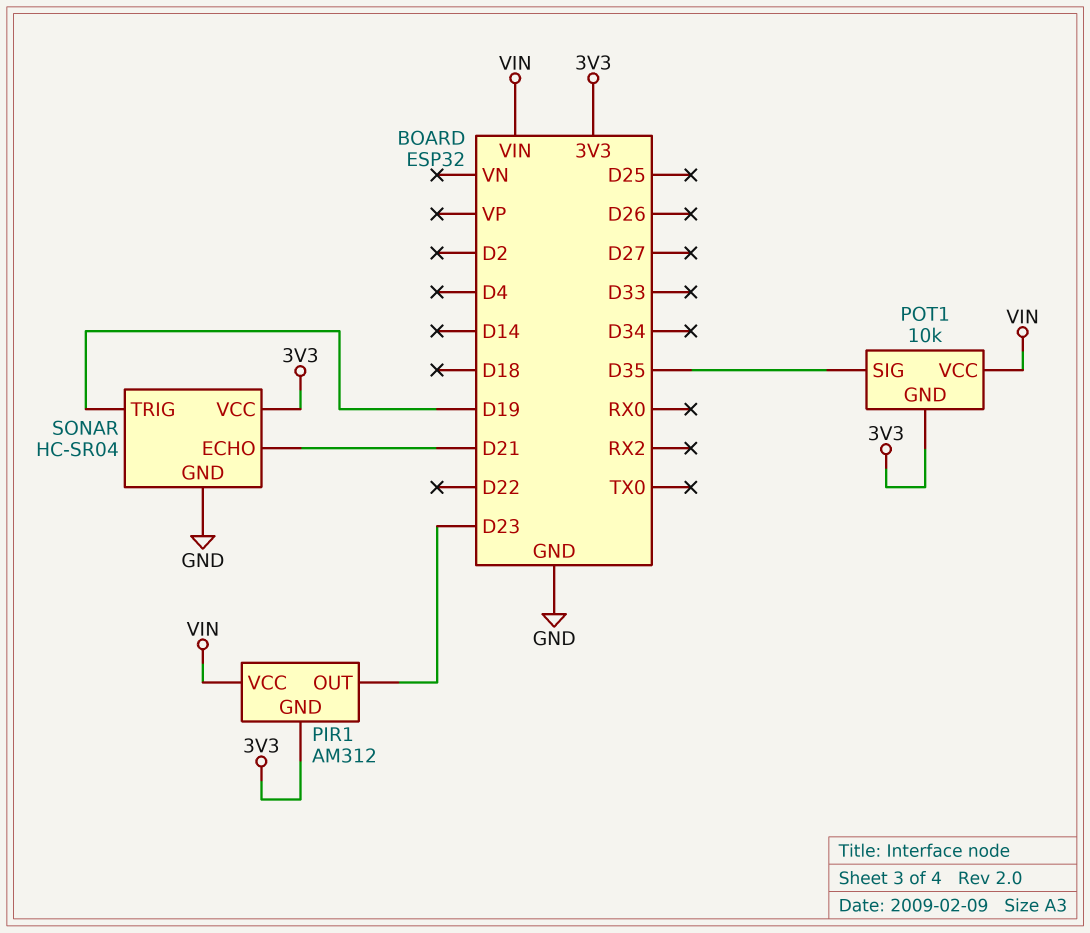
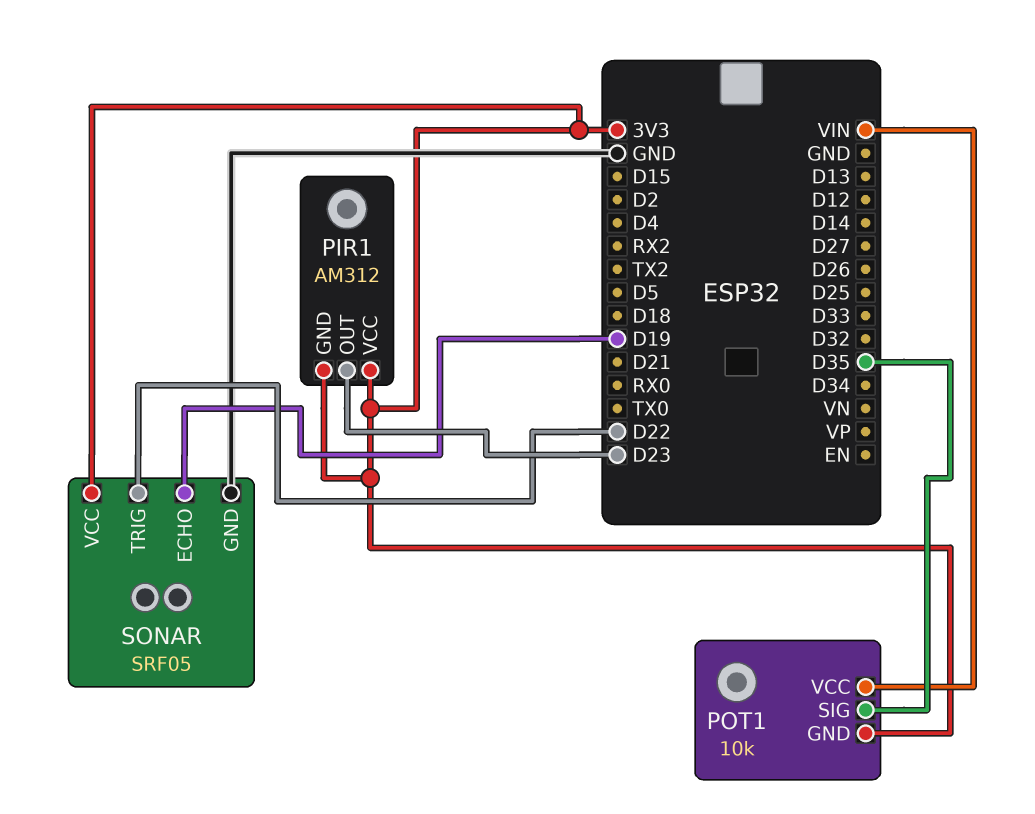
PIR1 pin VCC: VIN -> 3V3
SONAR: HC-SR04 -> SRF05
SONAR pin ECHO: D21 -> D19
SONAR pin TRIG: D19 -> D22

